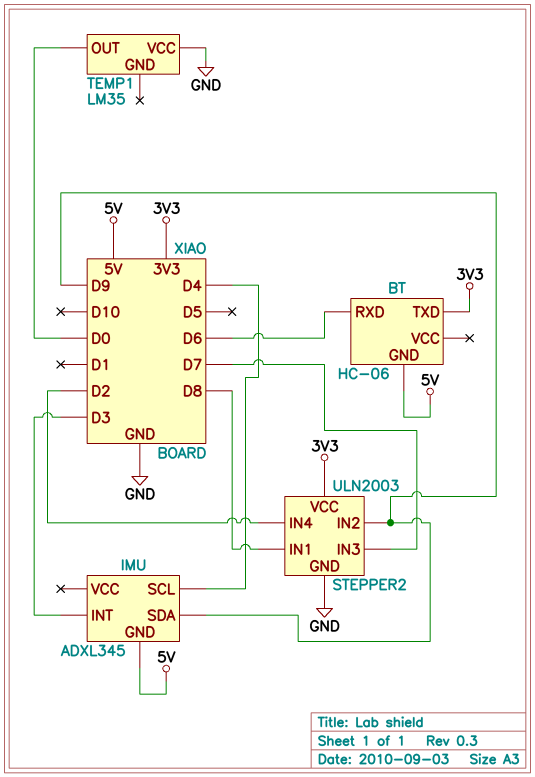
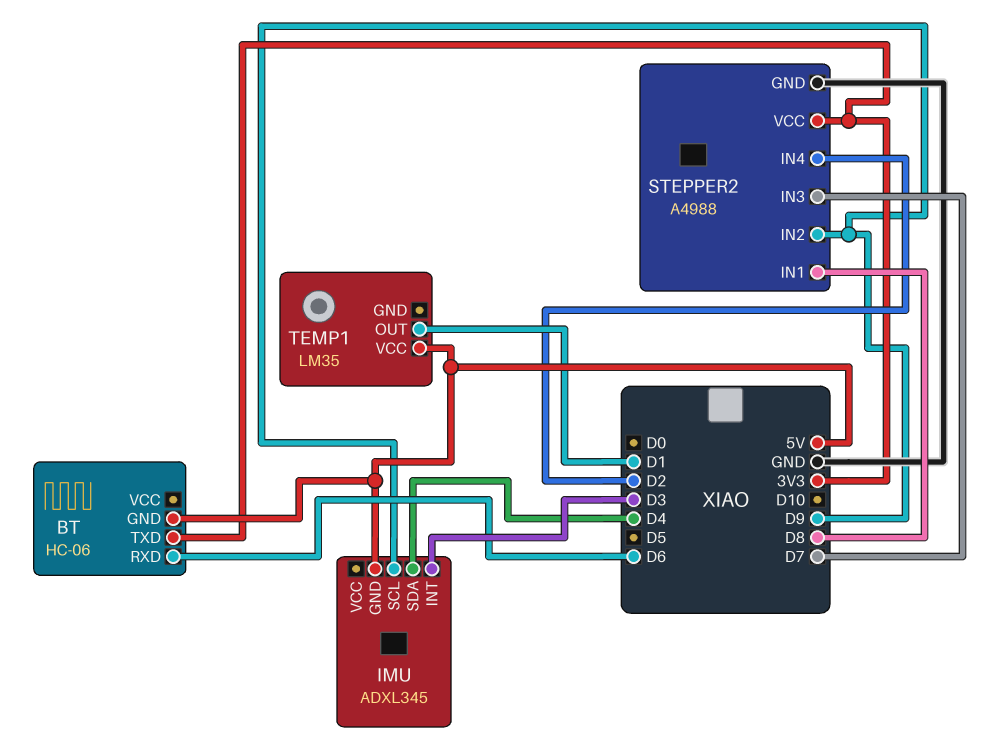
IMU pin SCL: D4 -> D9
IMU pin SDA: D9 -> D4
STEPPER2: ULN2003 -> A4988
TEMP1 pin OUT: D0 -> D1
TEMP1 pin VCC: GND -> 5V

